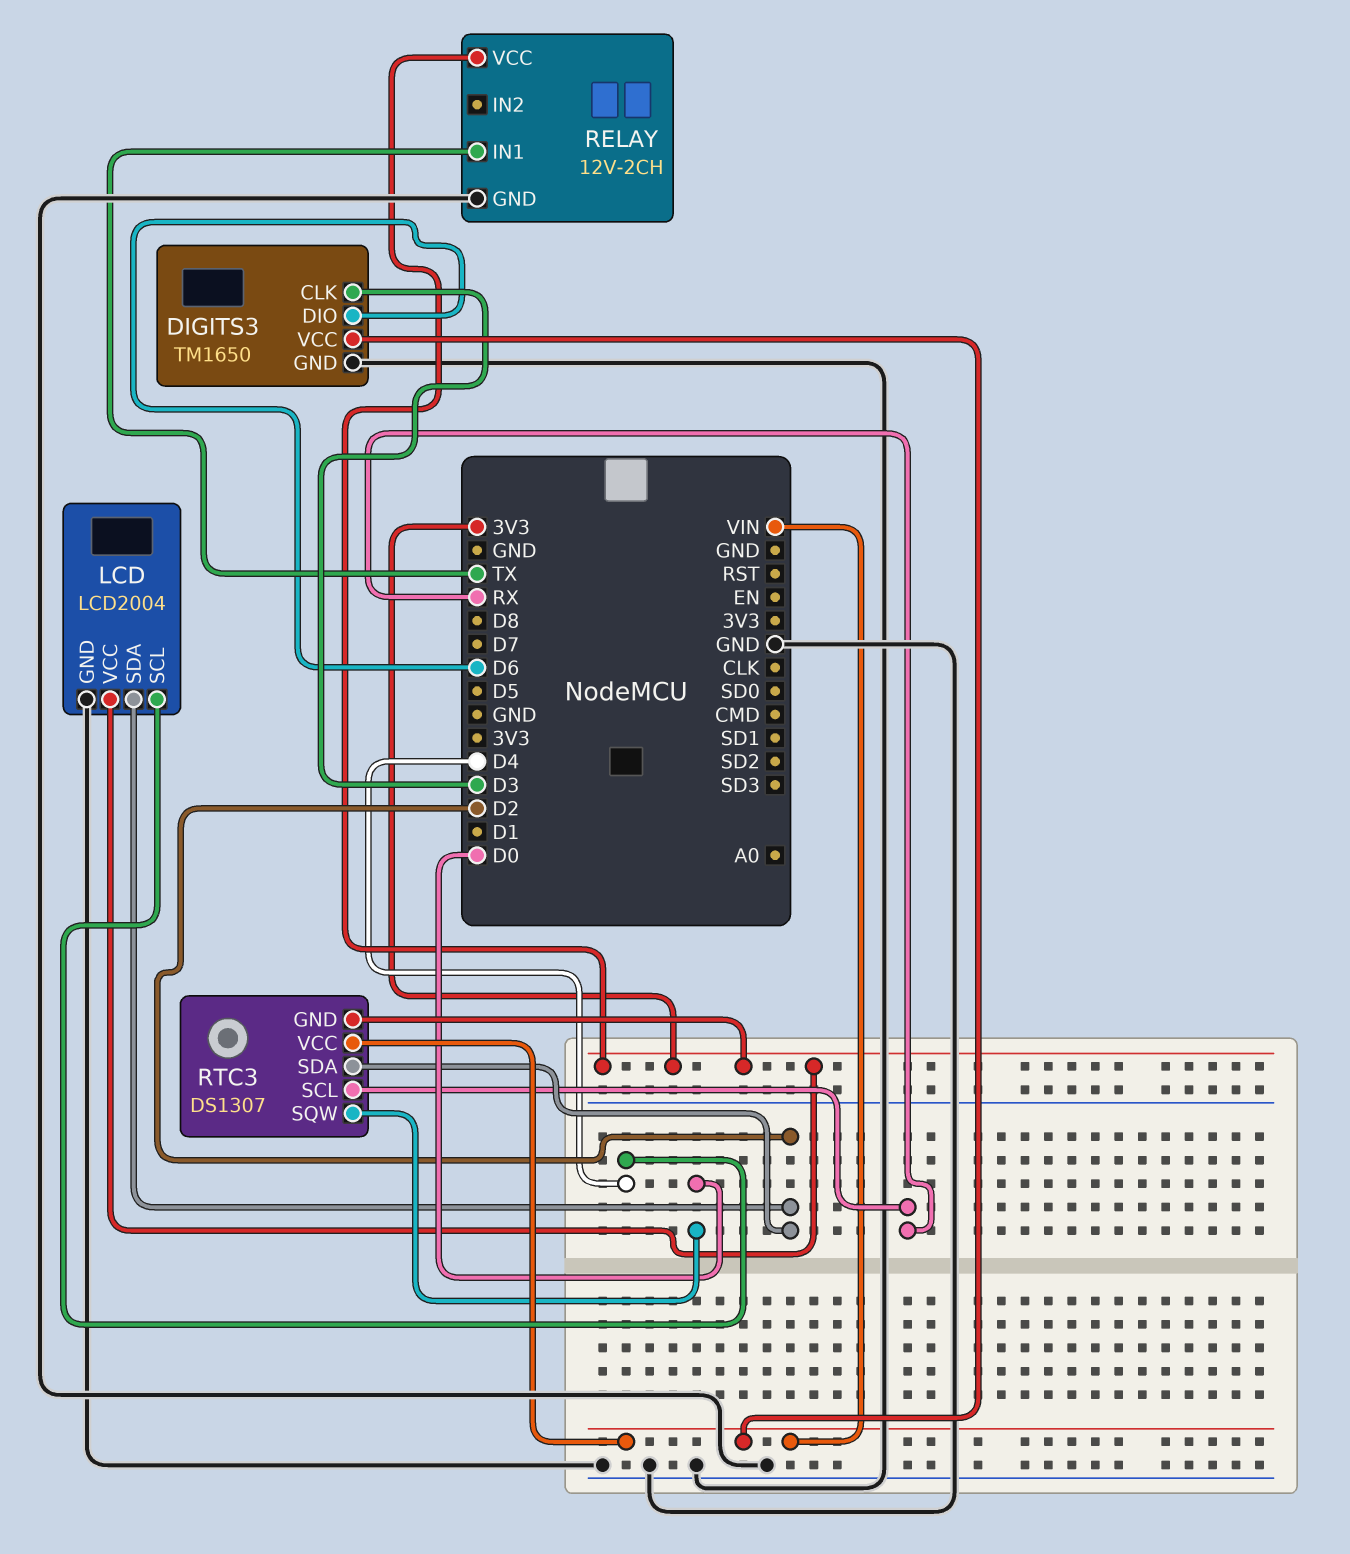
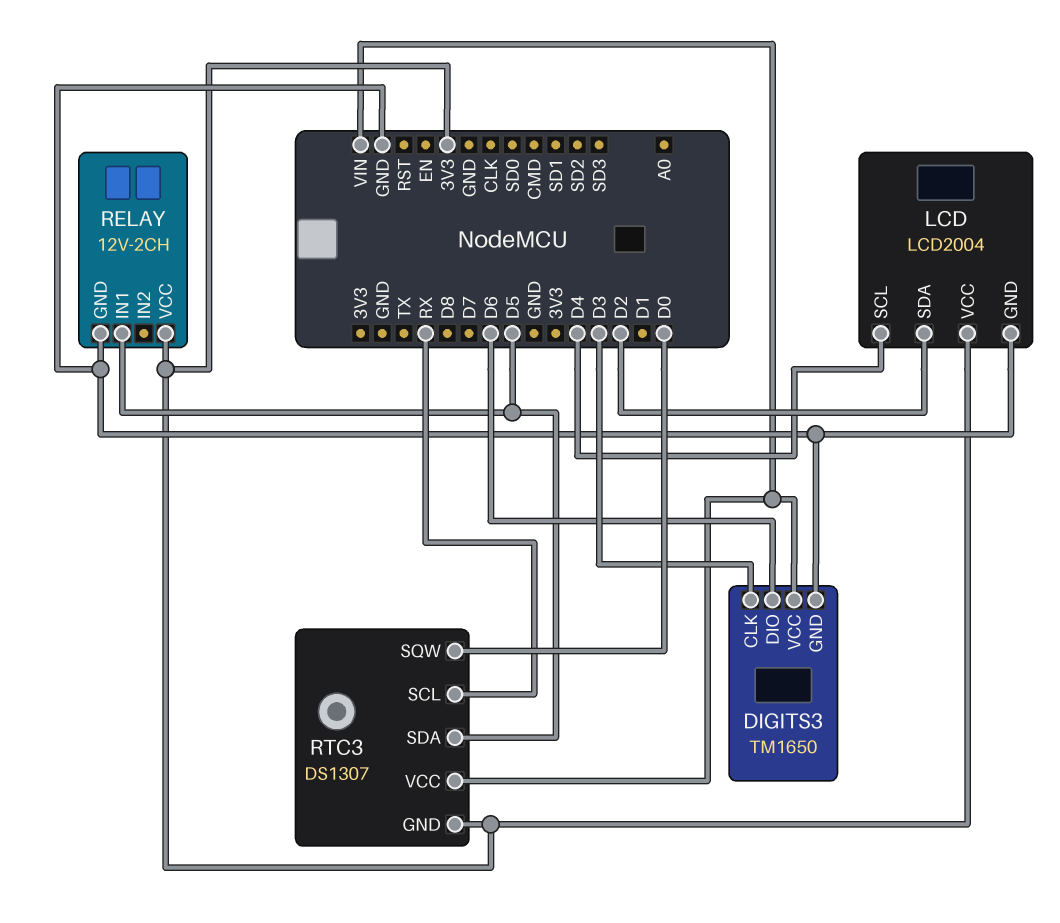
RELAY pin IN1: TX -> D5
RTC3 pin SDA: D2 -> D5

